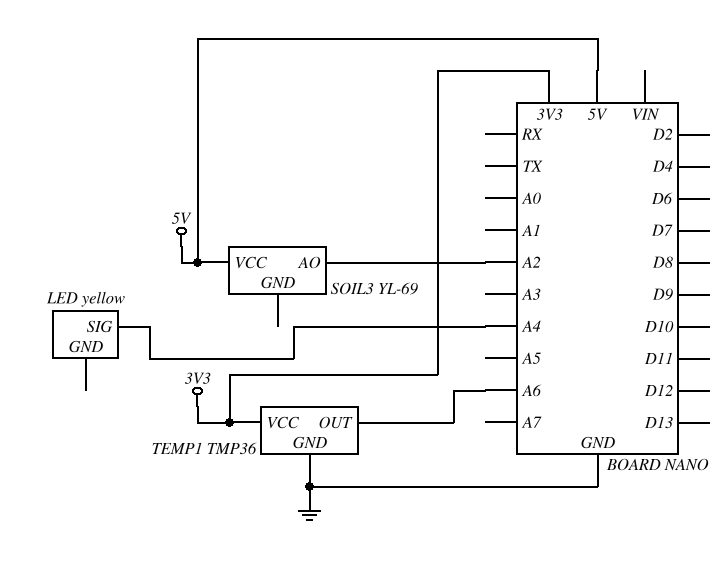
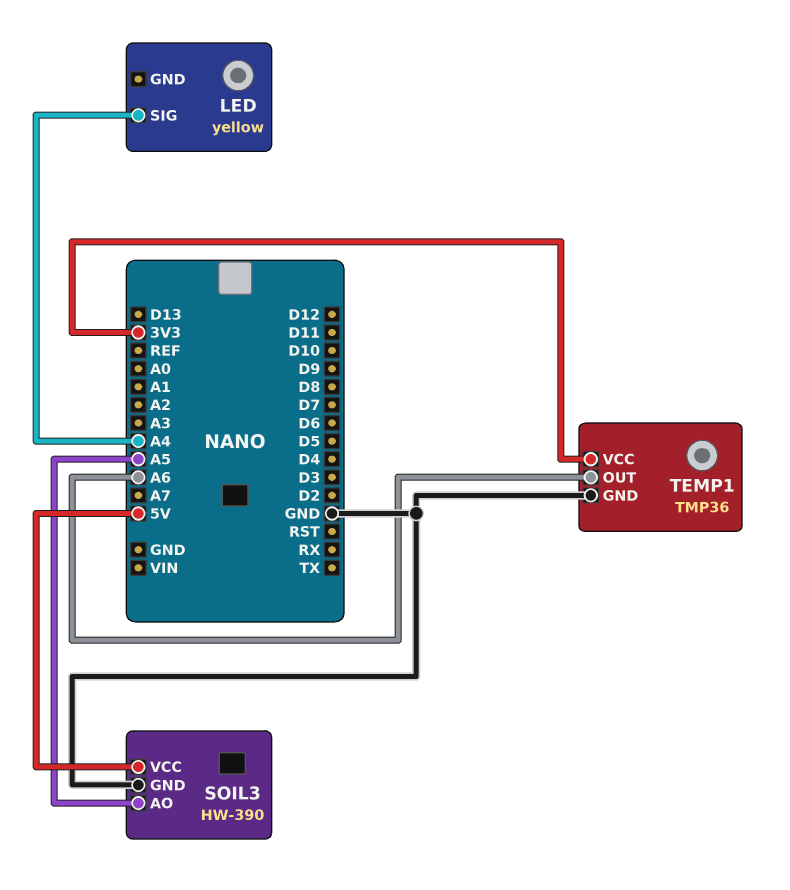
SOIL3: YL-69 -> HW-390
SOIL3 pin AO: A2 -> A5
SOIL3 pin GND: none -> GND

